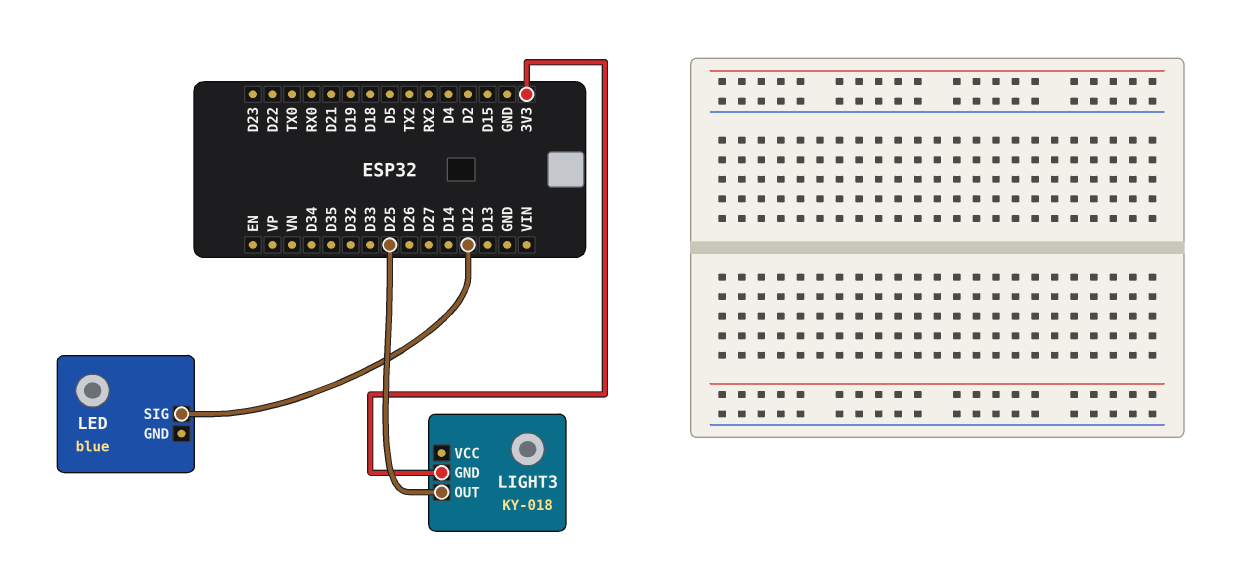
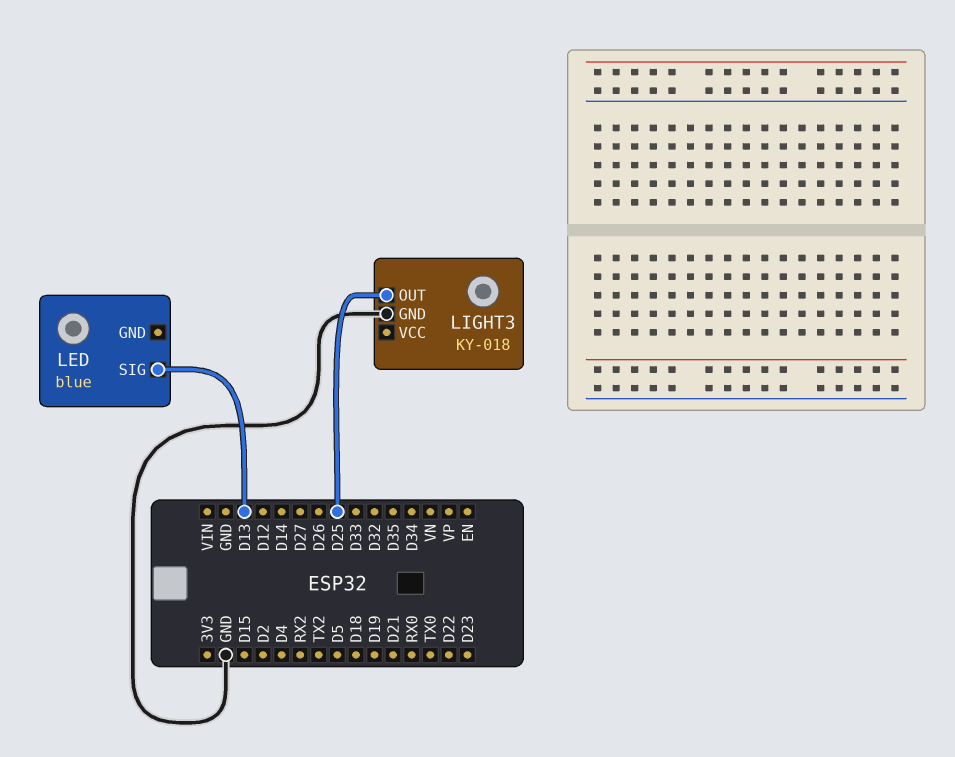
LED pin SIG: D12 -> D13
LIGHT3 pin GND: 3V3 -> GND

